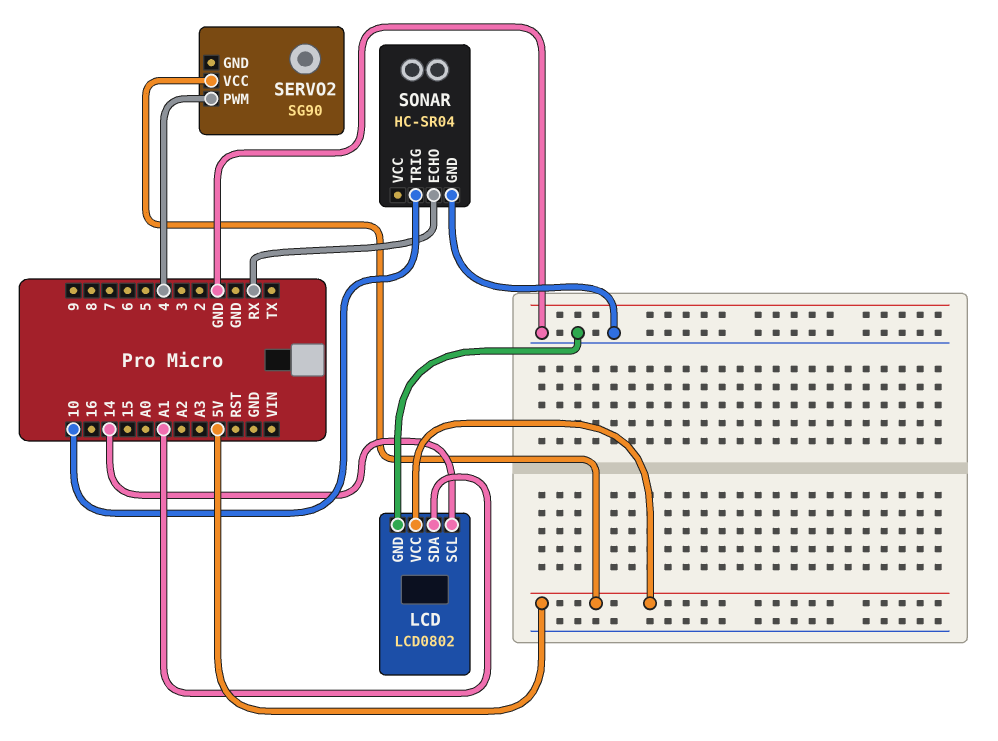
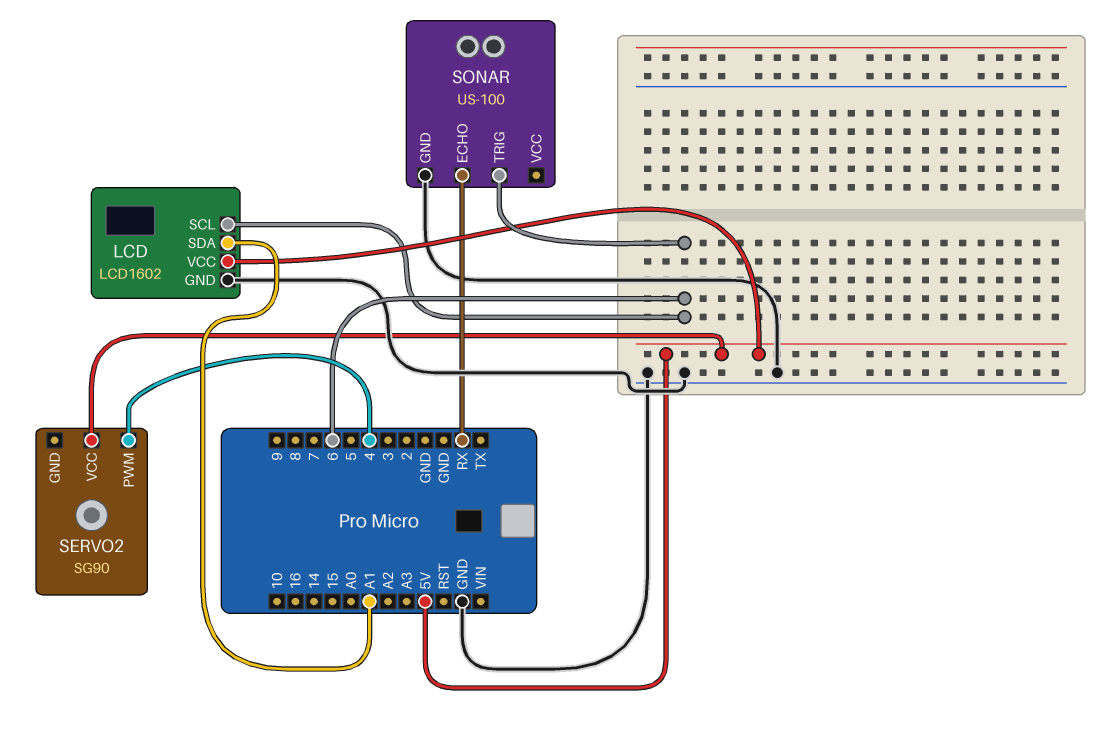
LCD: LCD0802 -> LCD1602
LCD pin SCL: 14 -> 6
SONAR: HC-SR04 -> US-100
SONAR pin TRIG: 10 -> 6

